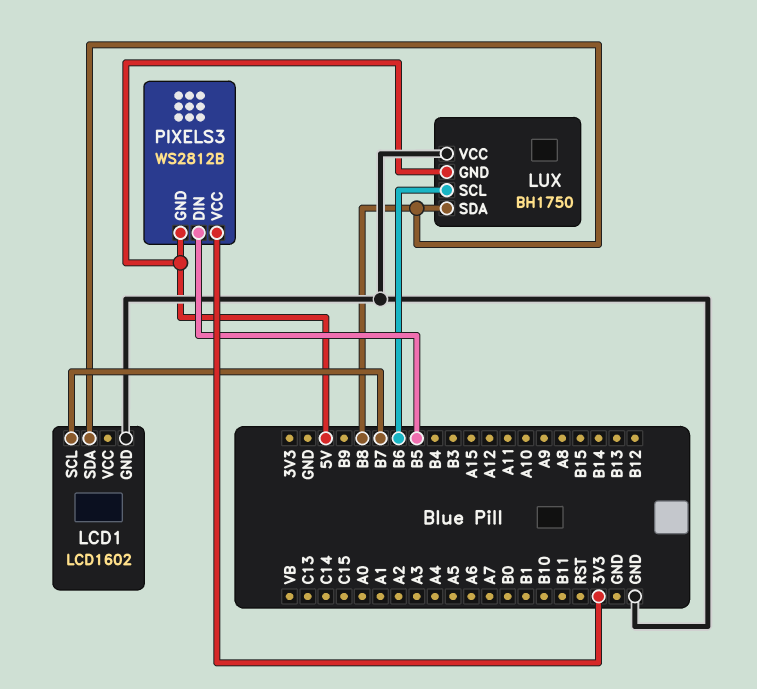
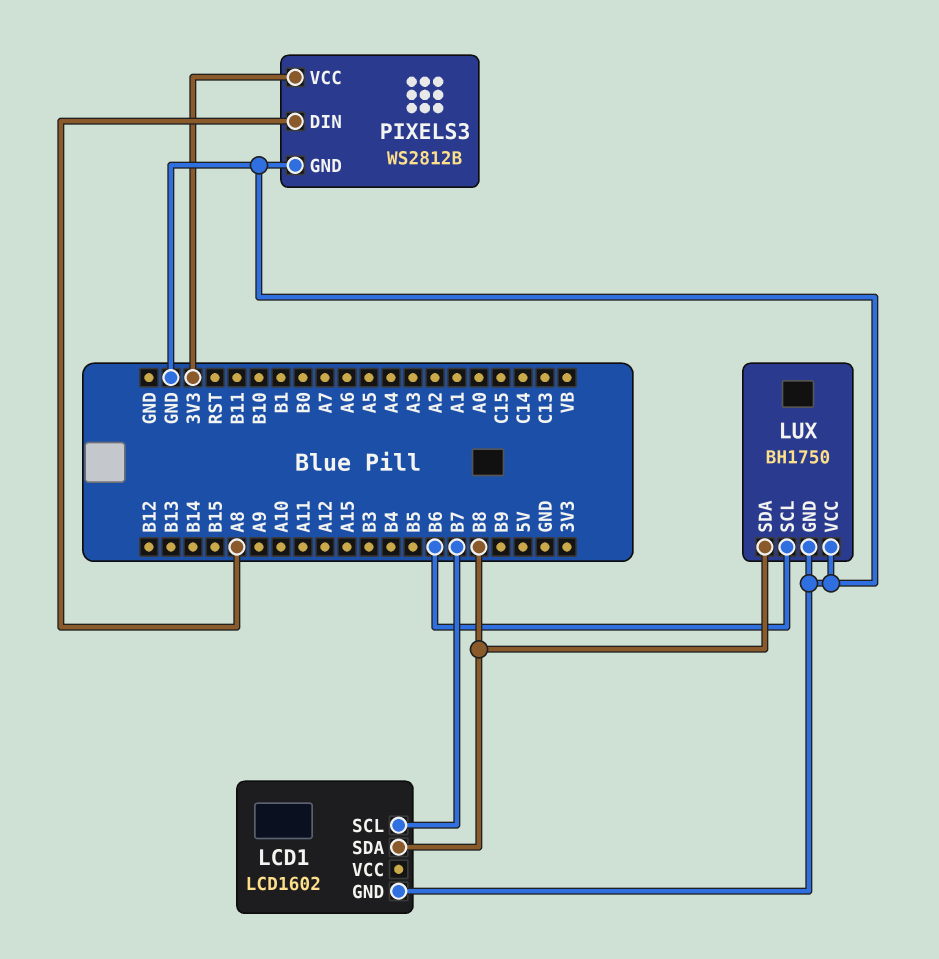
LUX pin GND: 5V -> GND
PIXELS3 pin DIN: B5 -> A8
PIXELS3 pin GND: 5V -> GND

